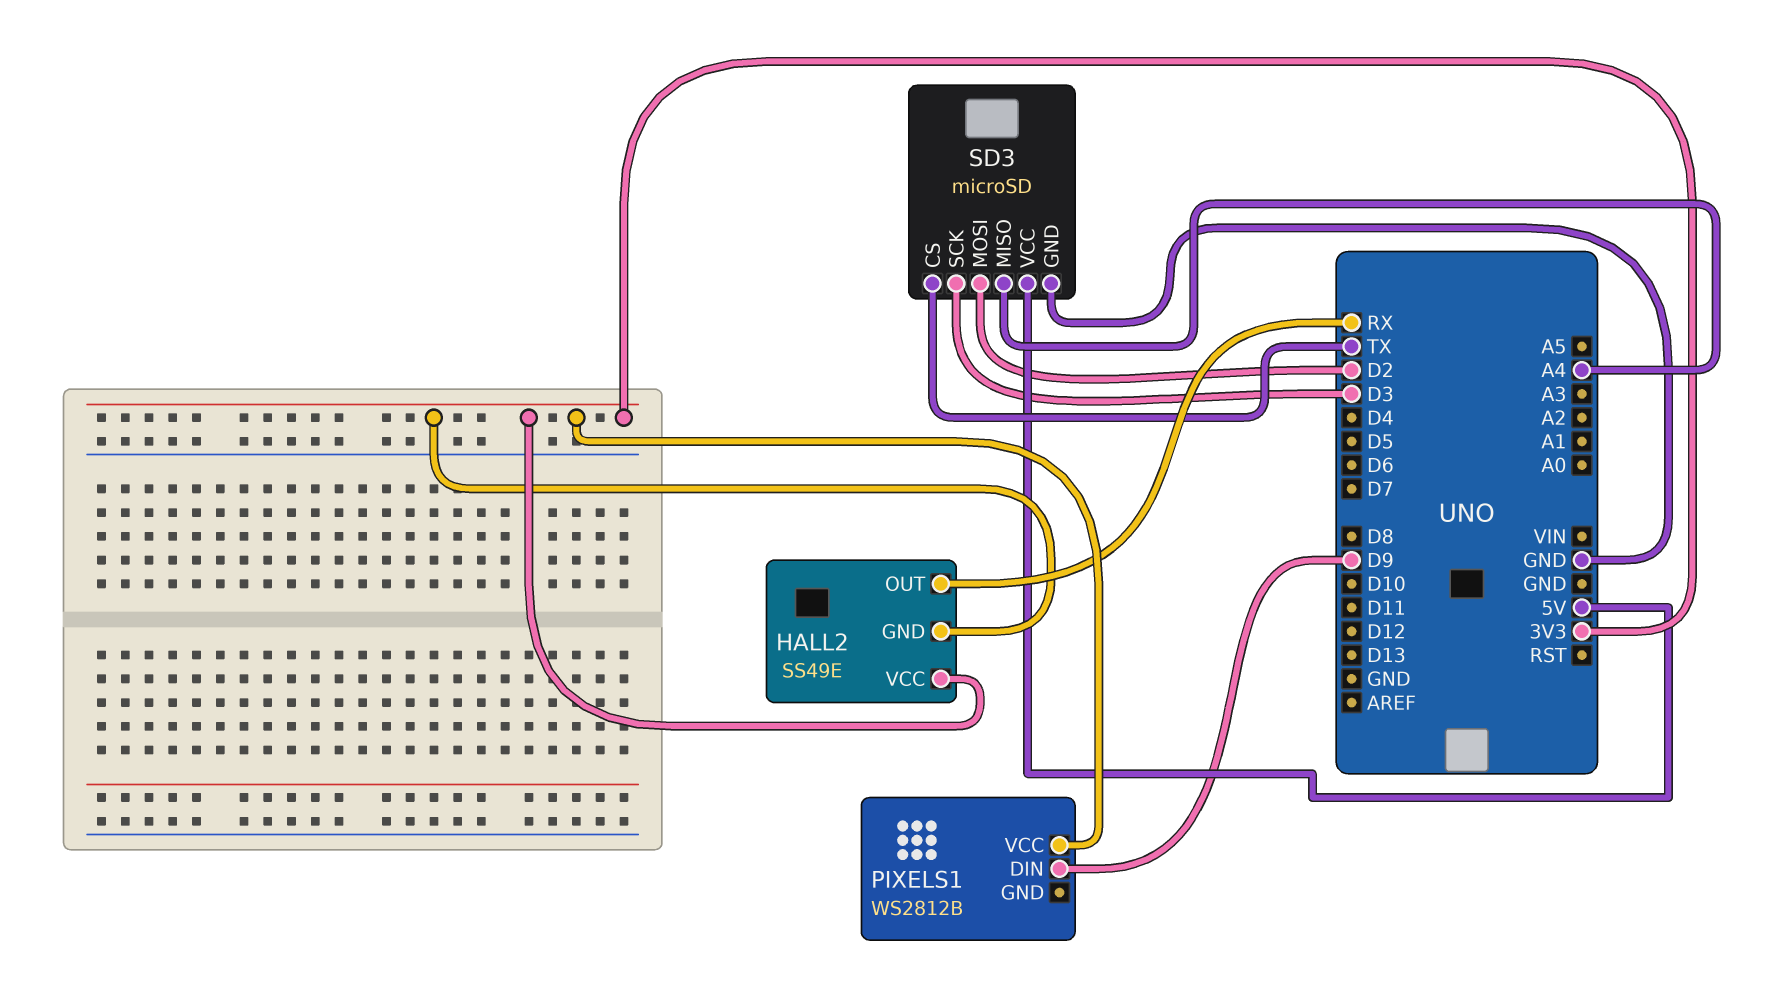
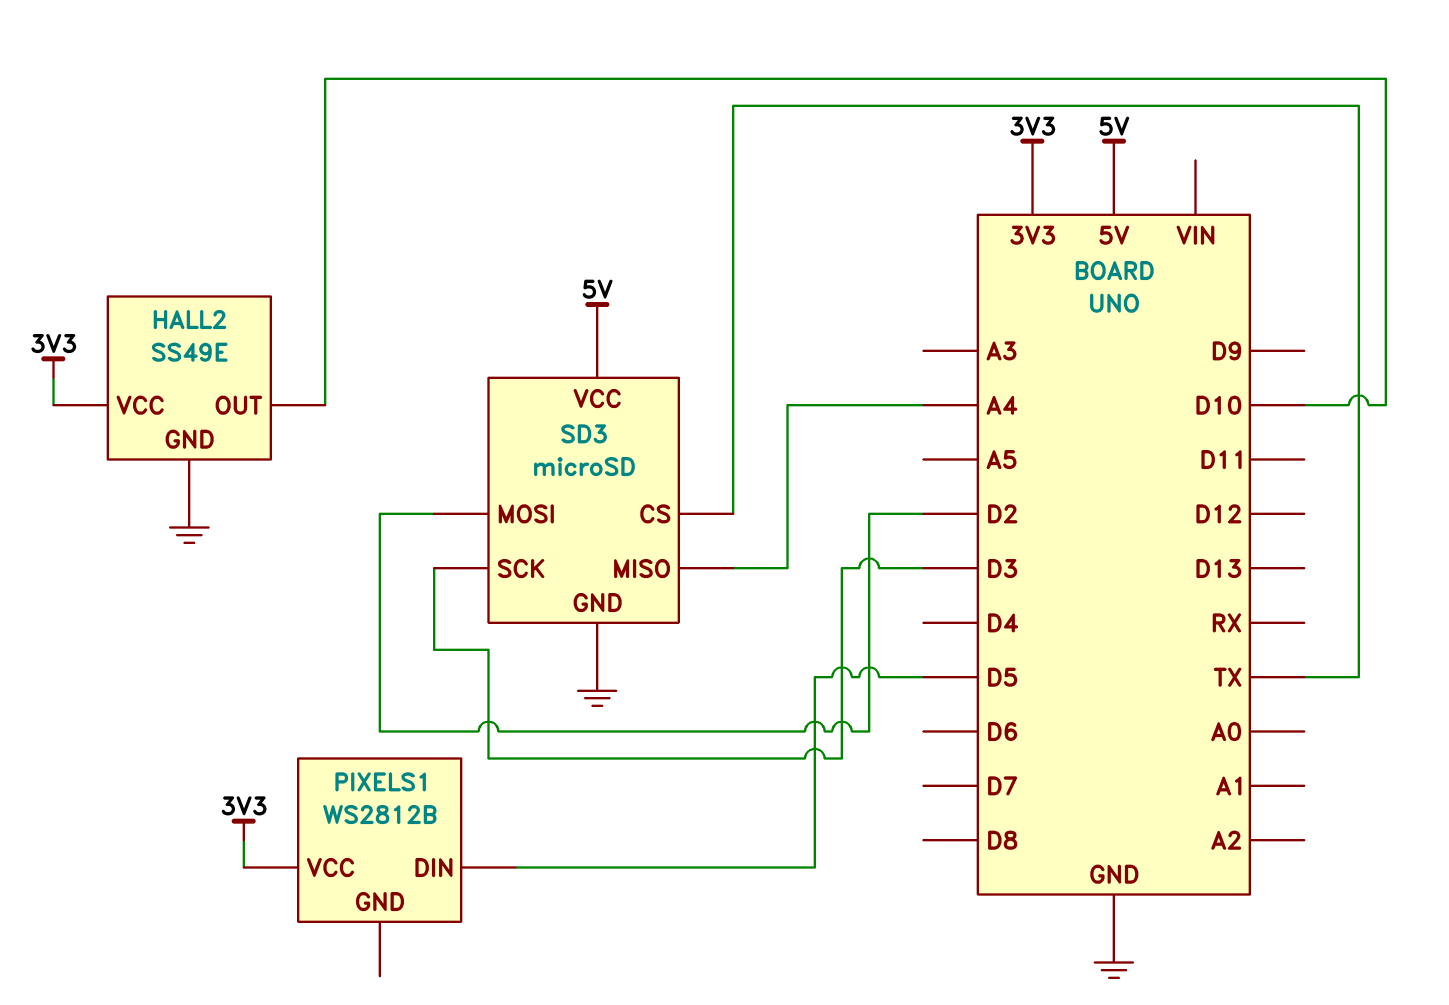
HALL2 pin GND: 3V3 -> GND
HALL2 pin OUT: RX -> D10
PIXELS1 pin DIN: D9 -> D5

